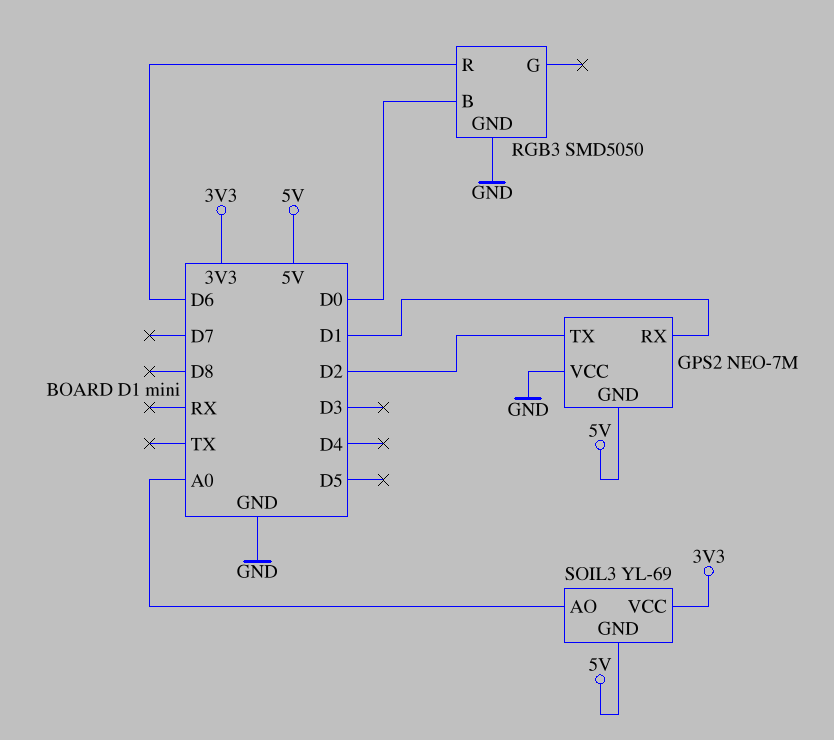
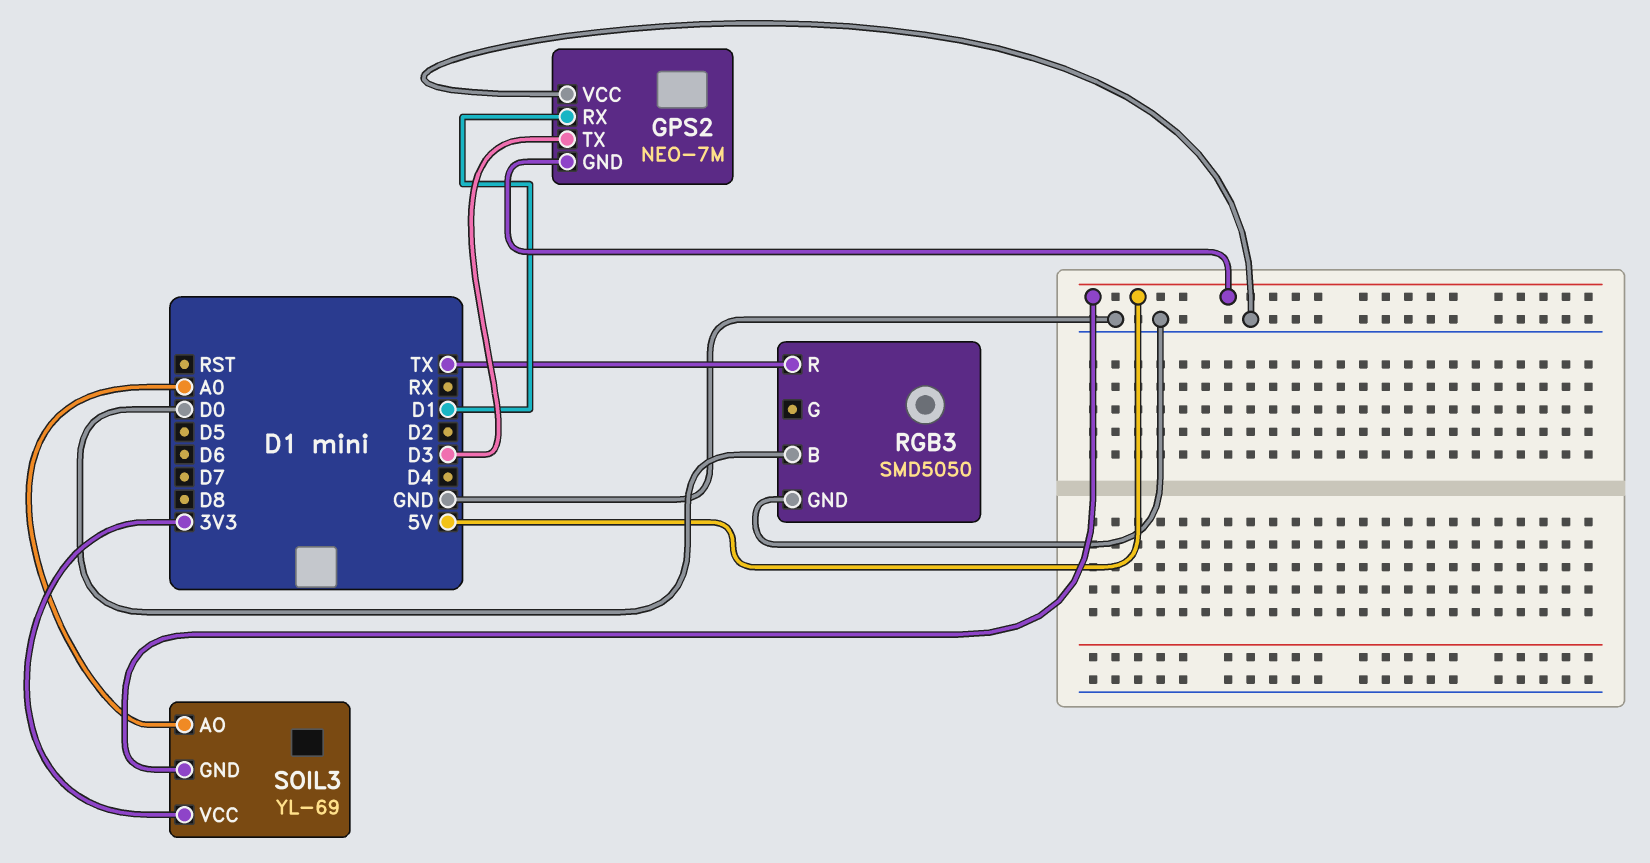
GPS2 pin TX: D2 -> D3
RGB3 pin R: D6 -> TX

